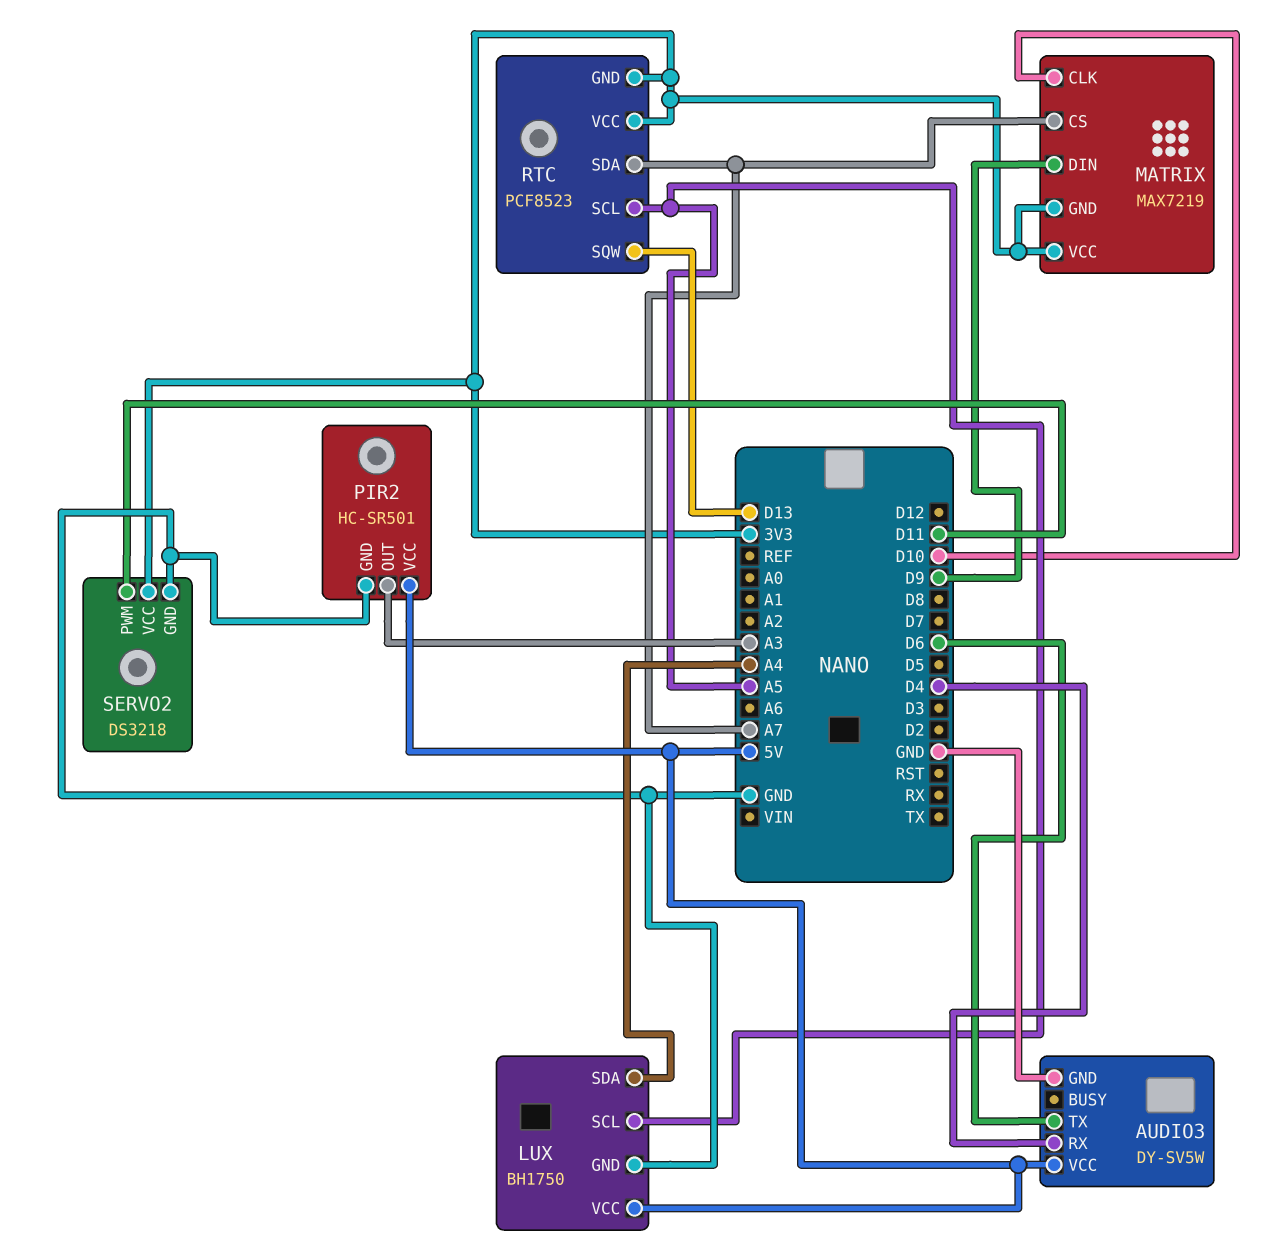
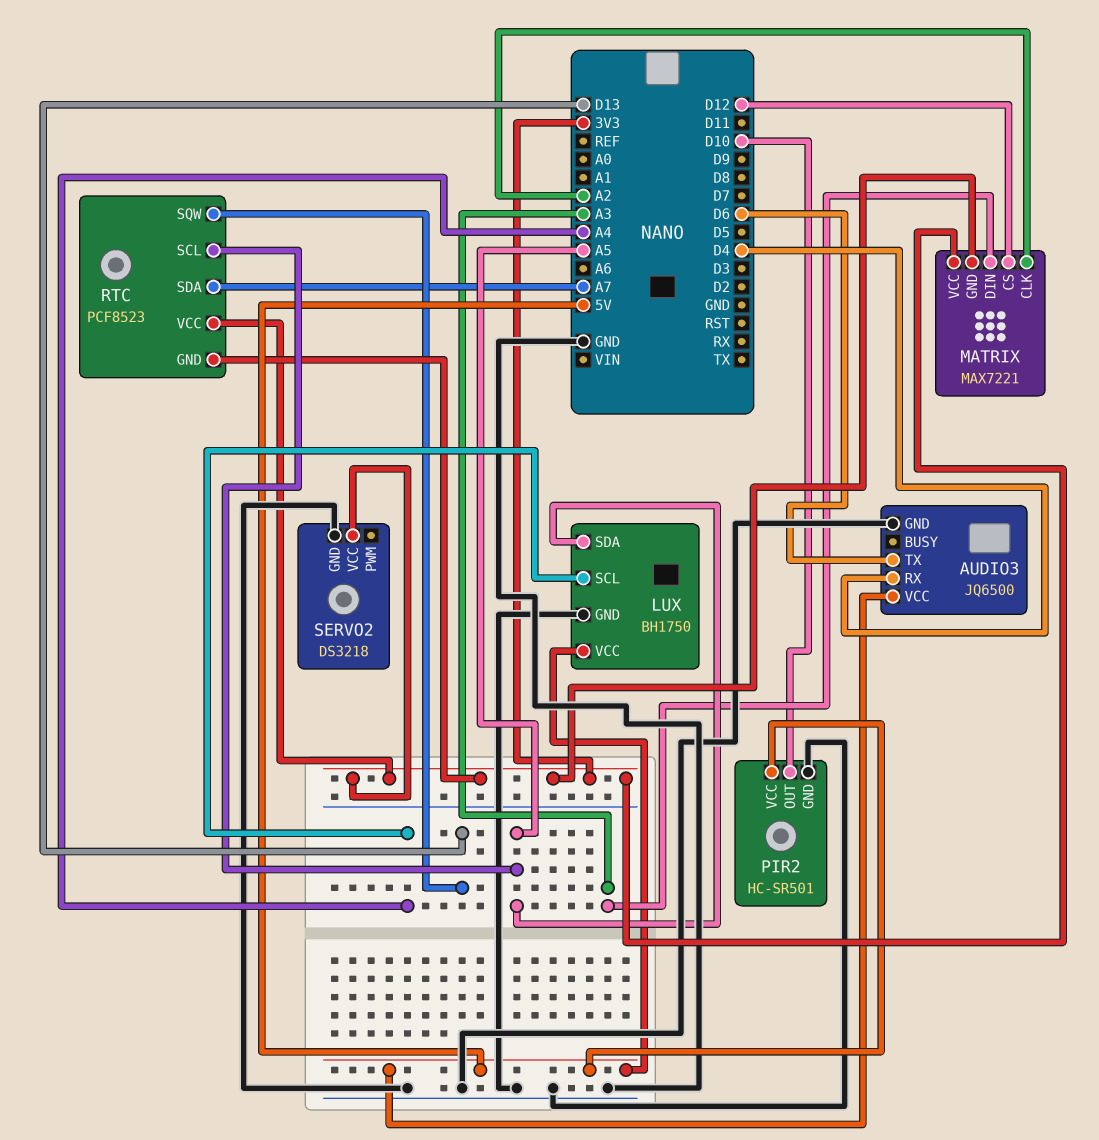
AUDIO3: DY-SV5W -> JQ6500
LUX pin SCL: A5 -> A4
LUX pin SDA: A4 -> A5
MATRIX: MAX7219 -> MAX7221
MATRIX pin CLK: D10 -> A2
MATRIX pin CS: A7 -> D12
MATRIX pin DIN: D9 -> A3
PIR2 pin OUT: A3 -> D10
SERVO2 pin PWM: D11 -> none

